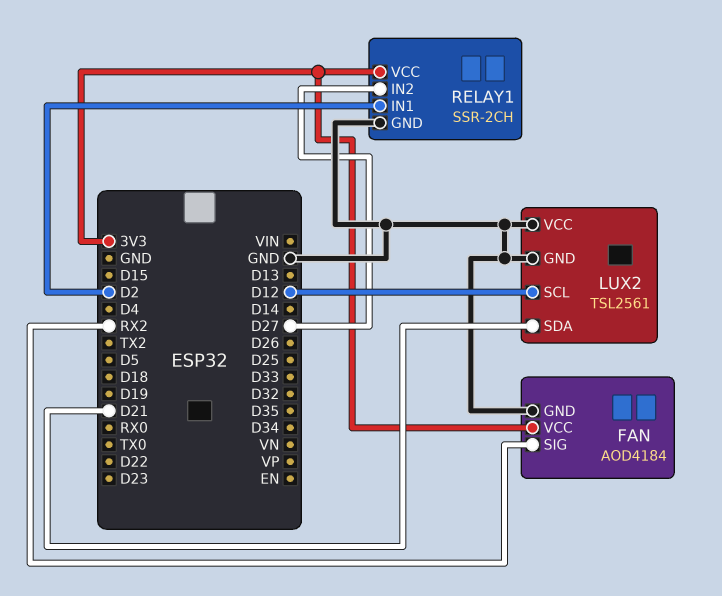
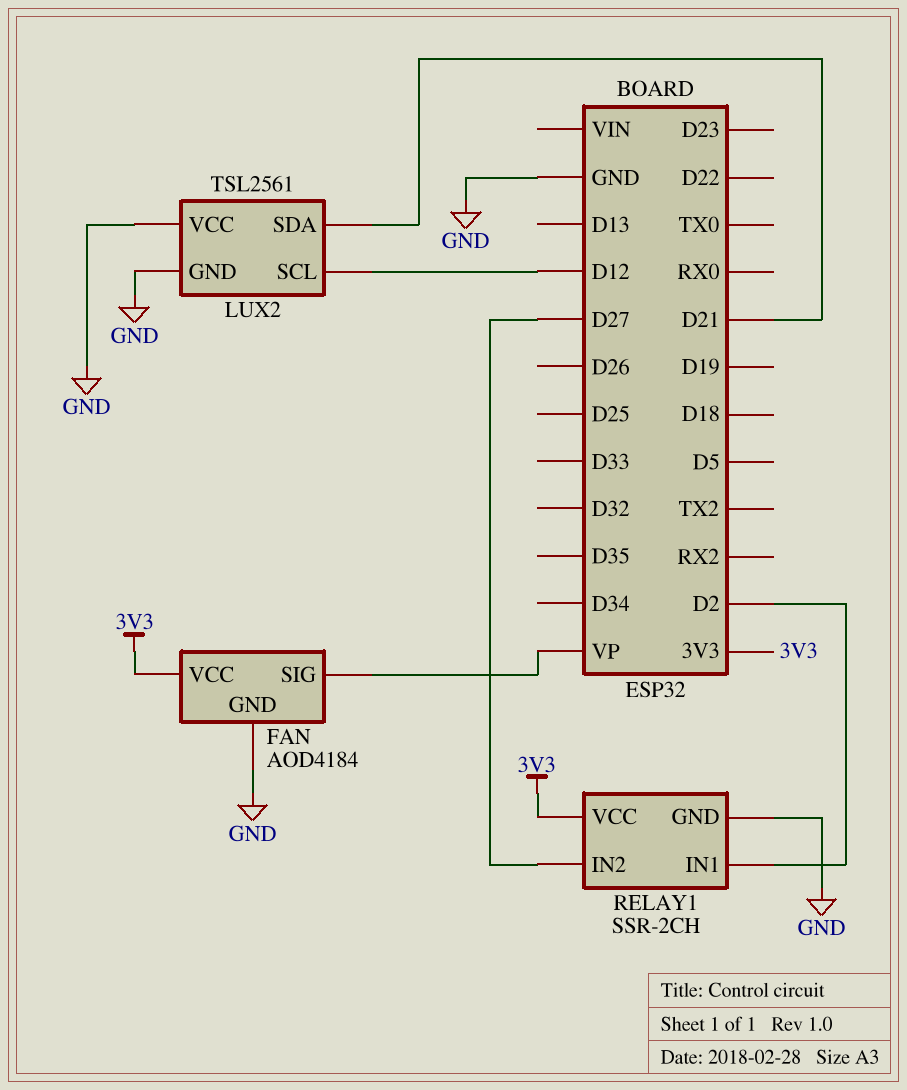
FAN pin SIG: RX2 -> VP

